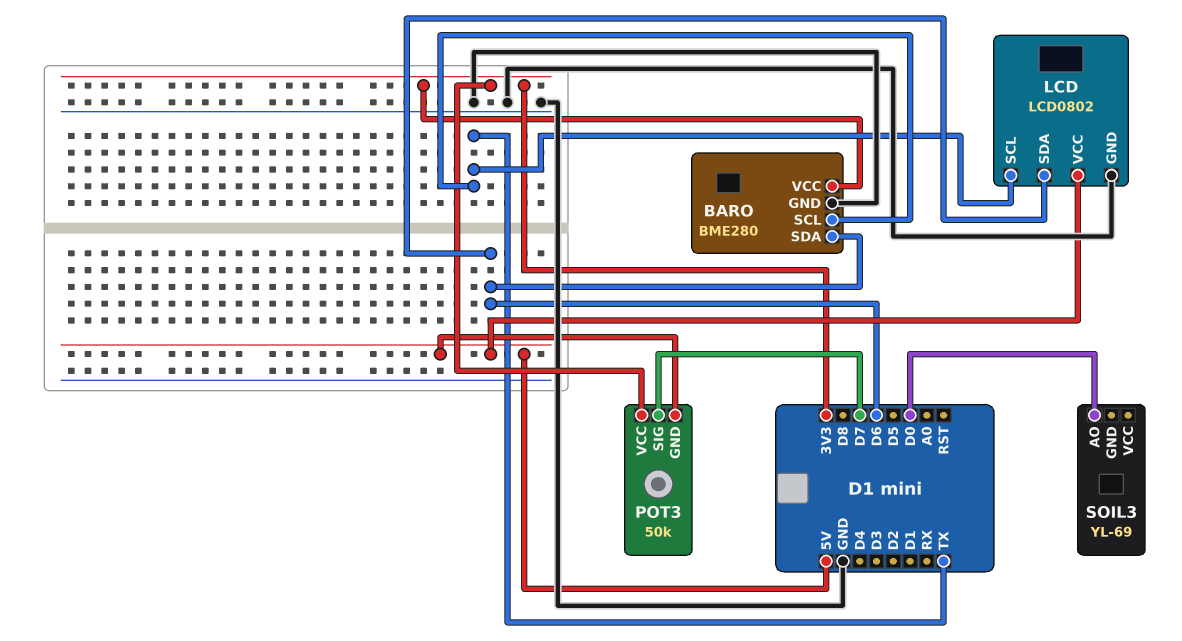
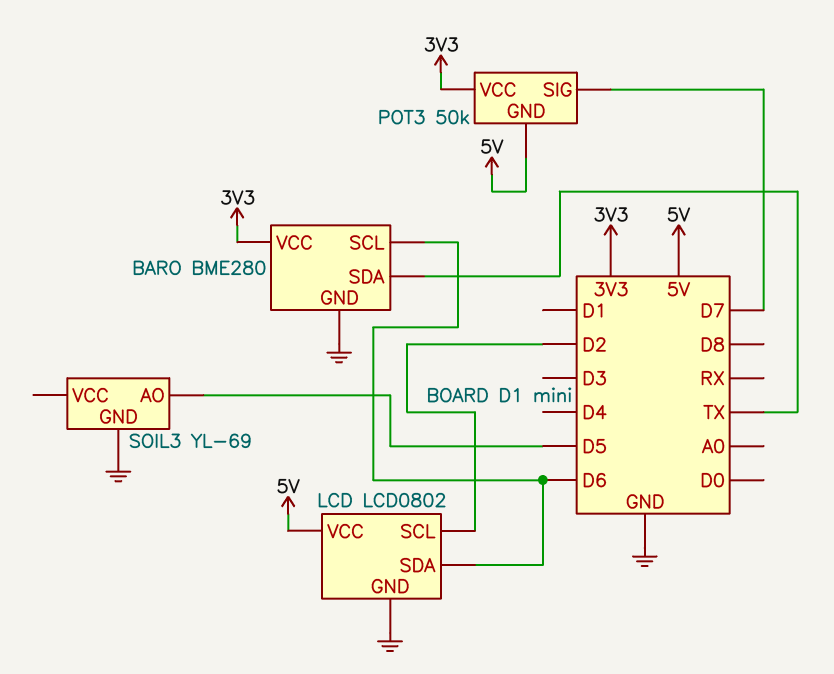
BARO pin SCL: TX -> D6
BARO pin SDA: D6 -> TX
LCD pin SCL: TX -> D2
SOIL3 pin AO: D0 -> D5
SOIL3 pin GND: none -> GND

